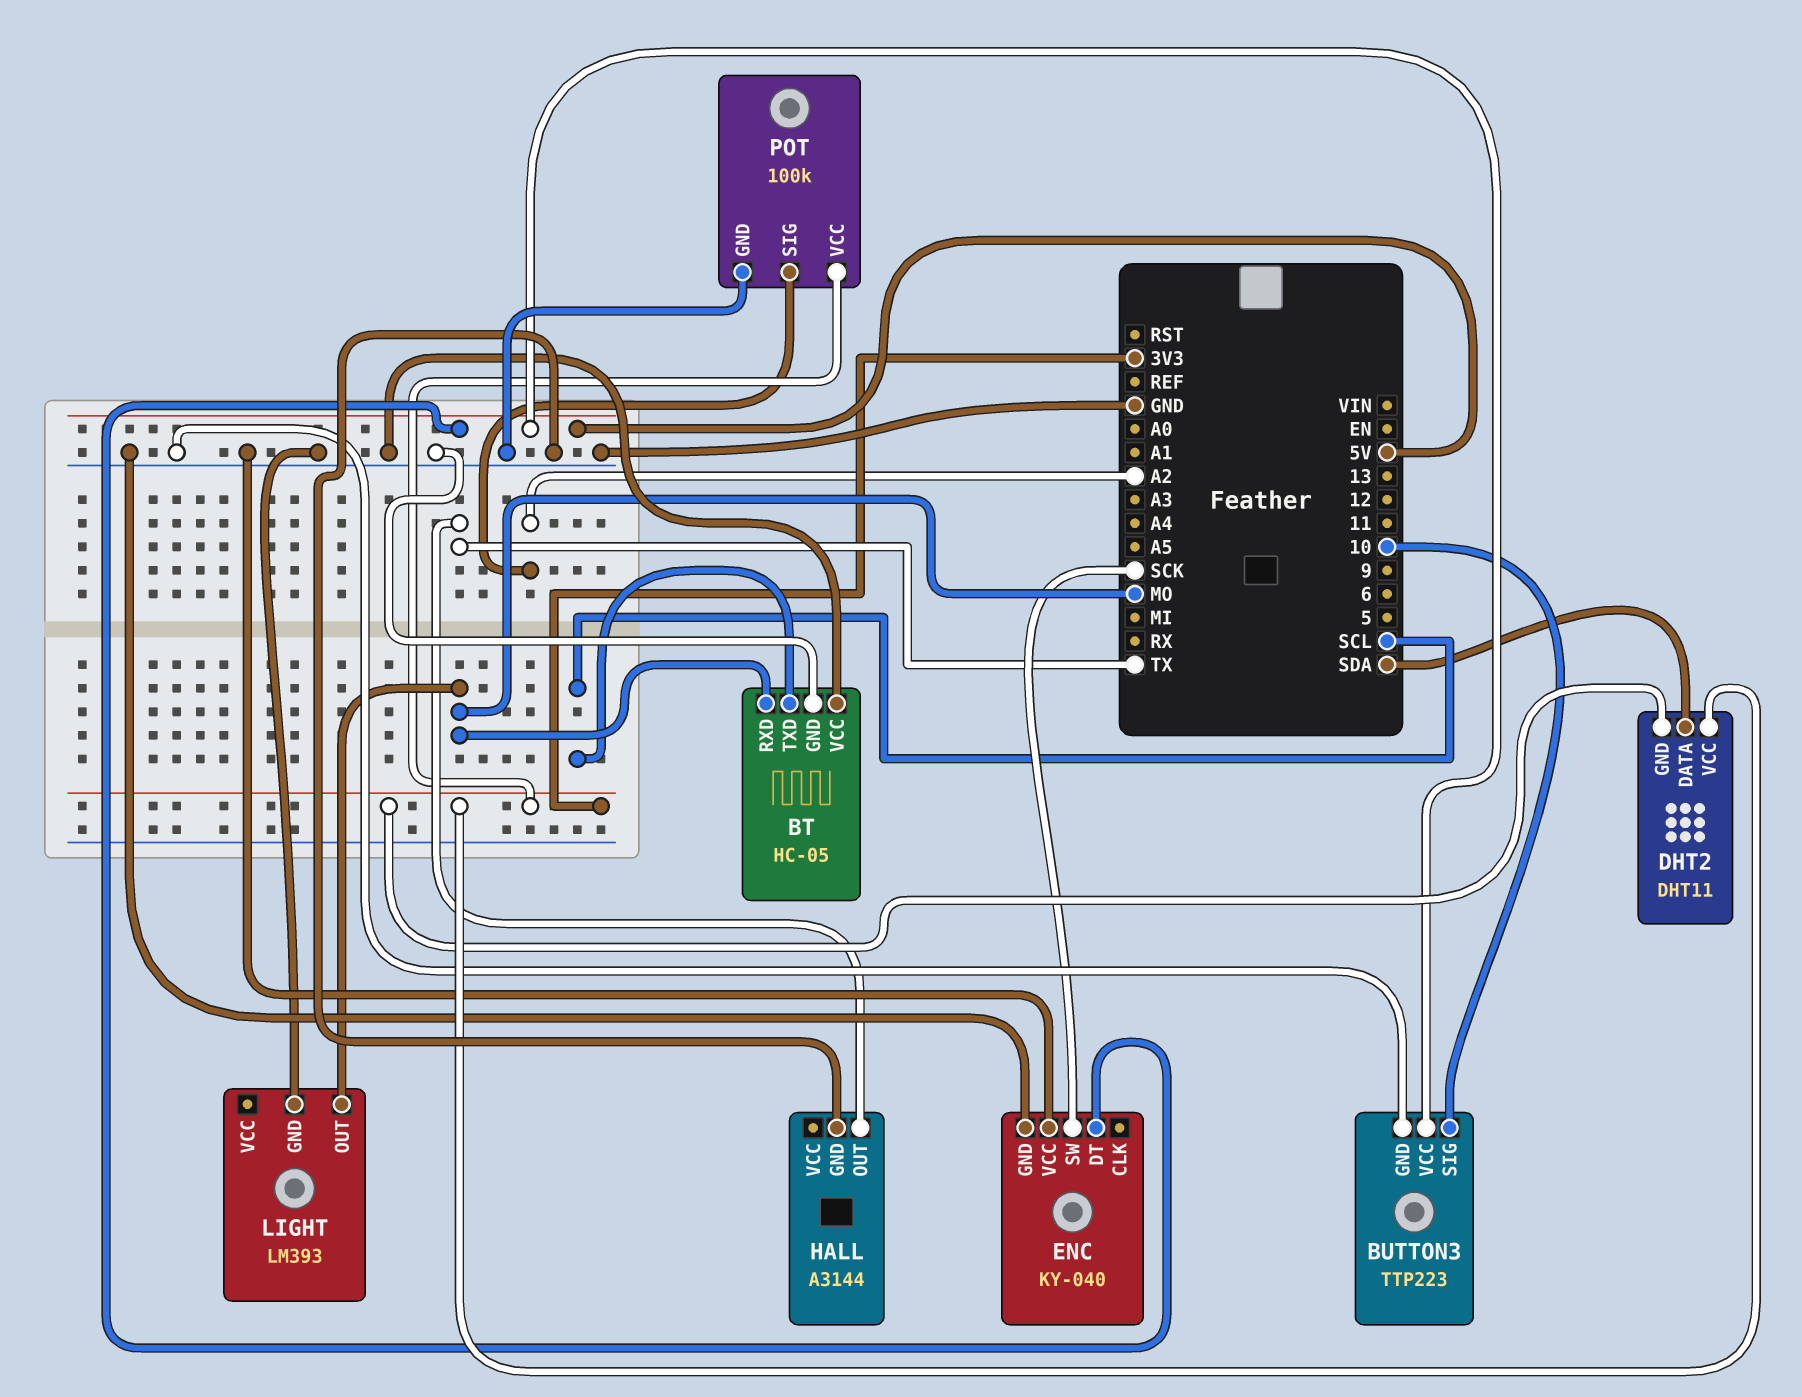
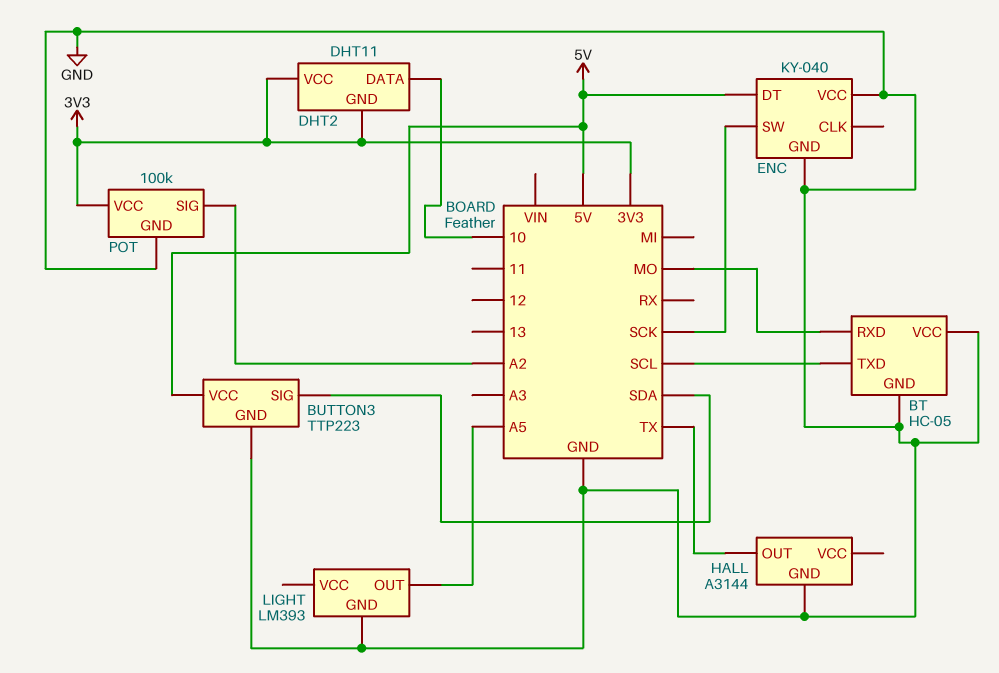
BUTTON3 pin SIG: 10 -> SDA
DHT2 pin DATA: SDA -> 10
LIGHT pin OUT: MO -> A5

